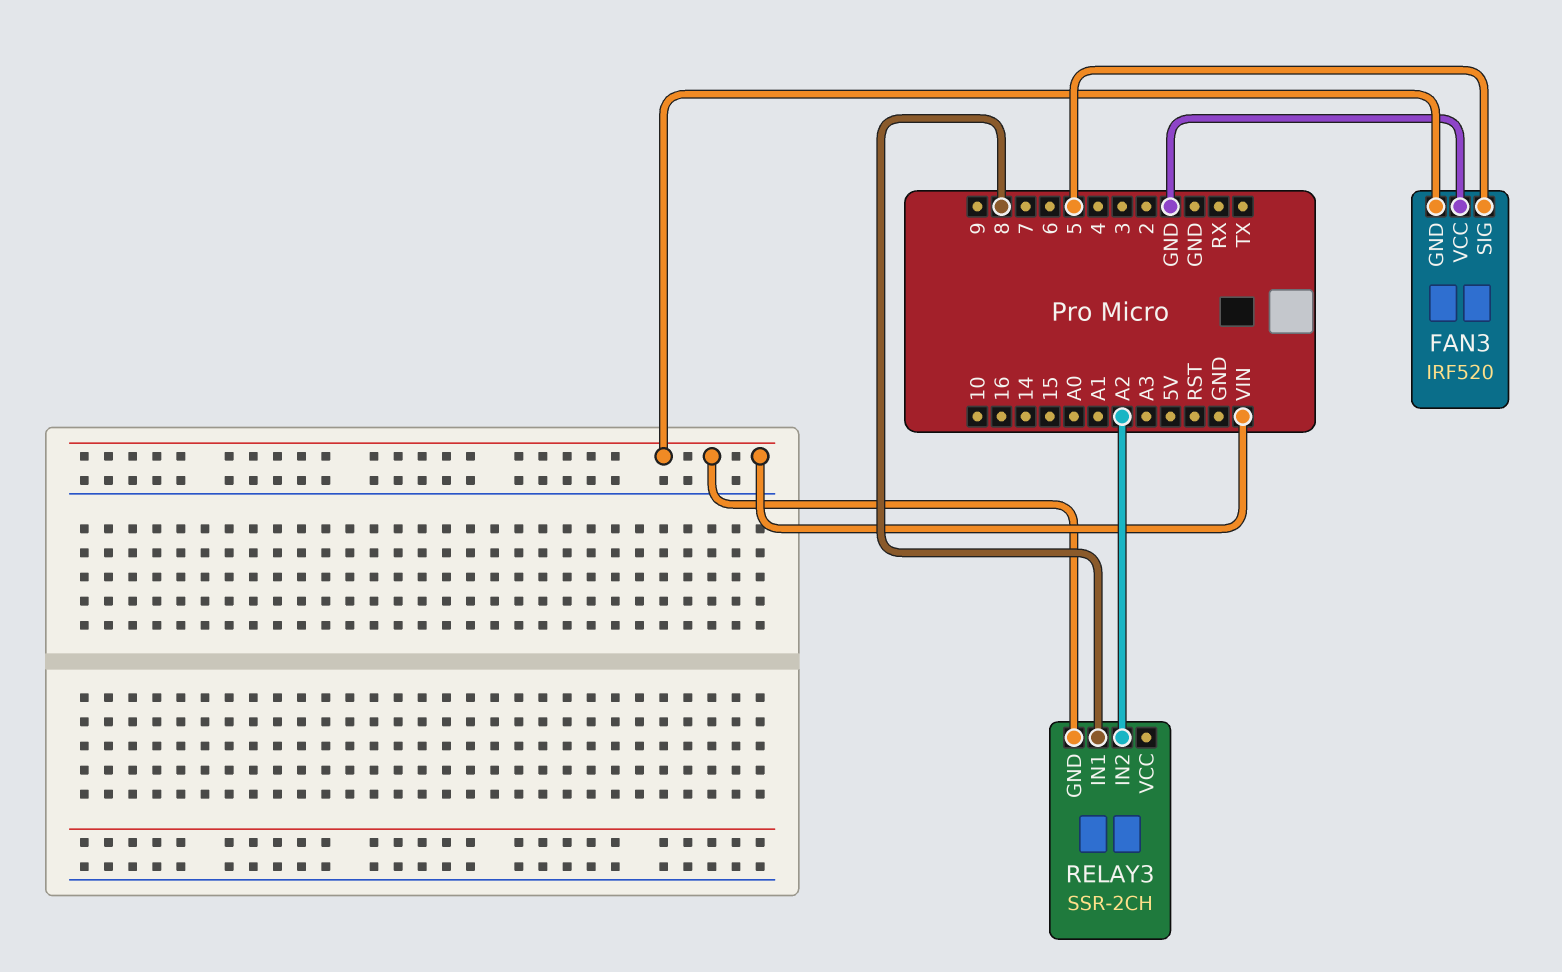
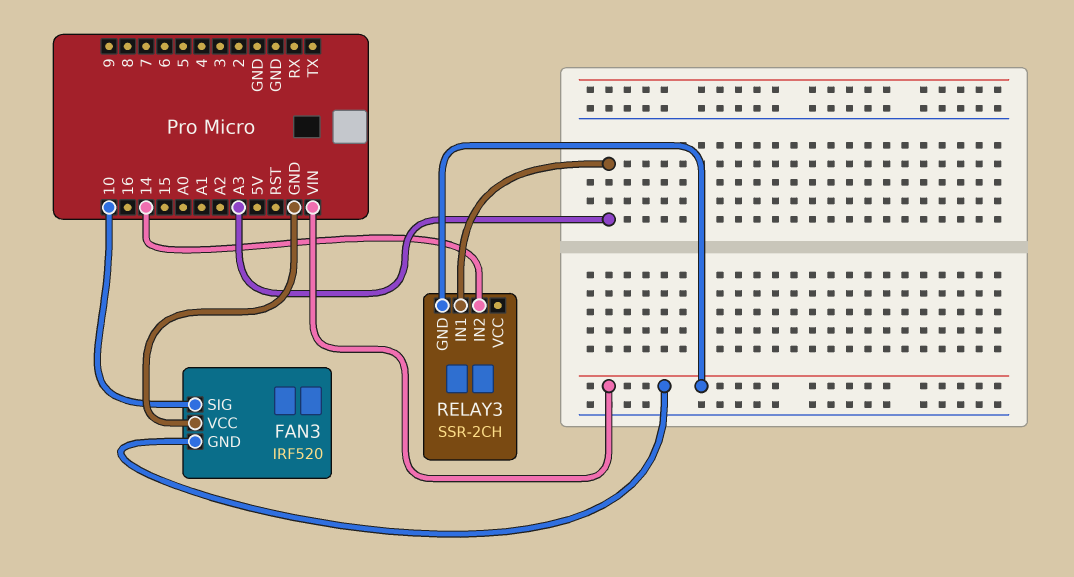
FAN3 pin SIG: 5 -> 10
RELAY3 pin IN1: 8 -> A3
RELAY3 pin IN2: A2 -> 14

